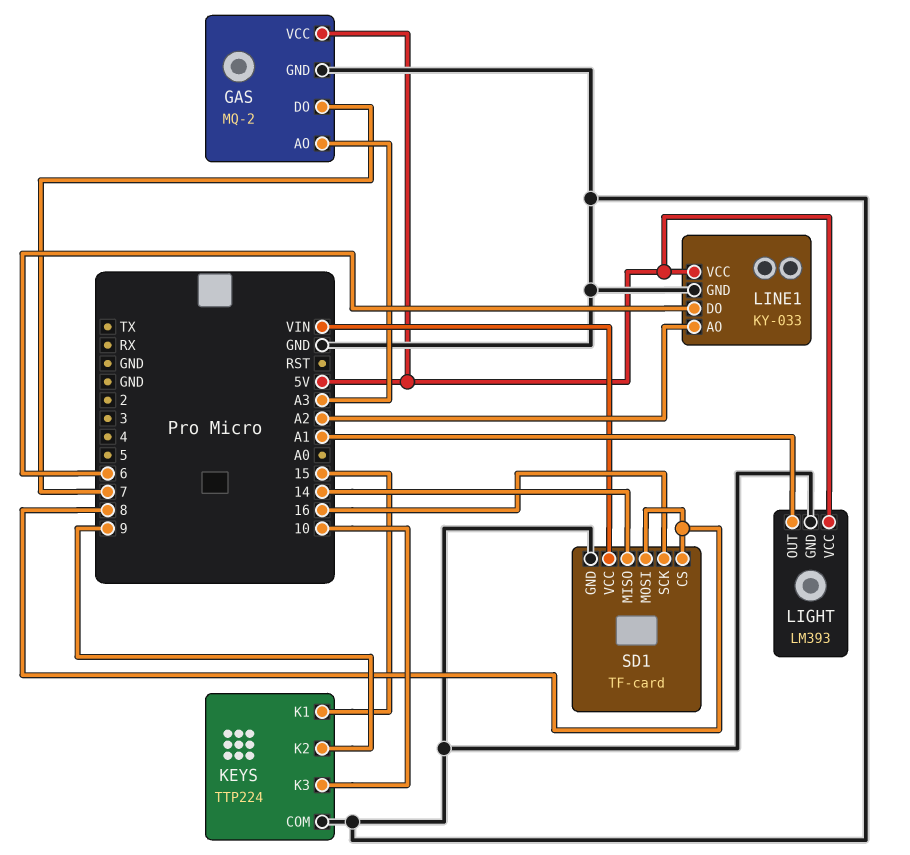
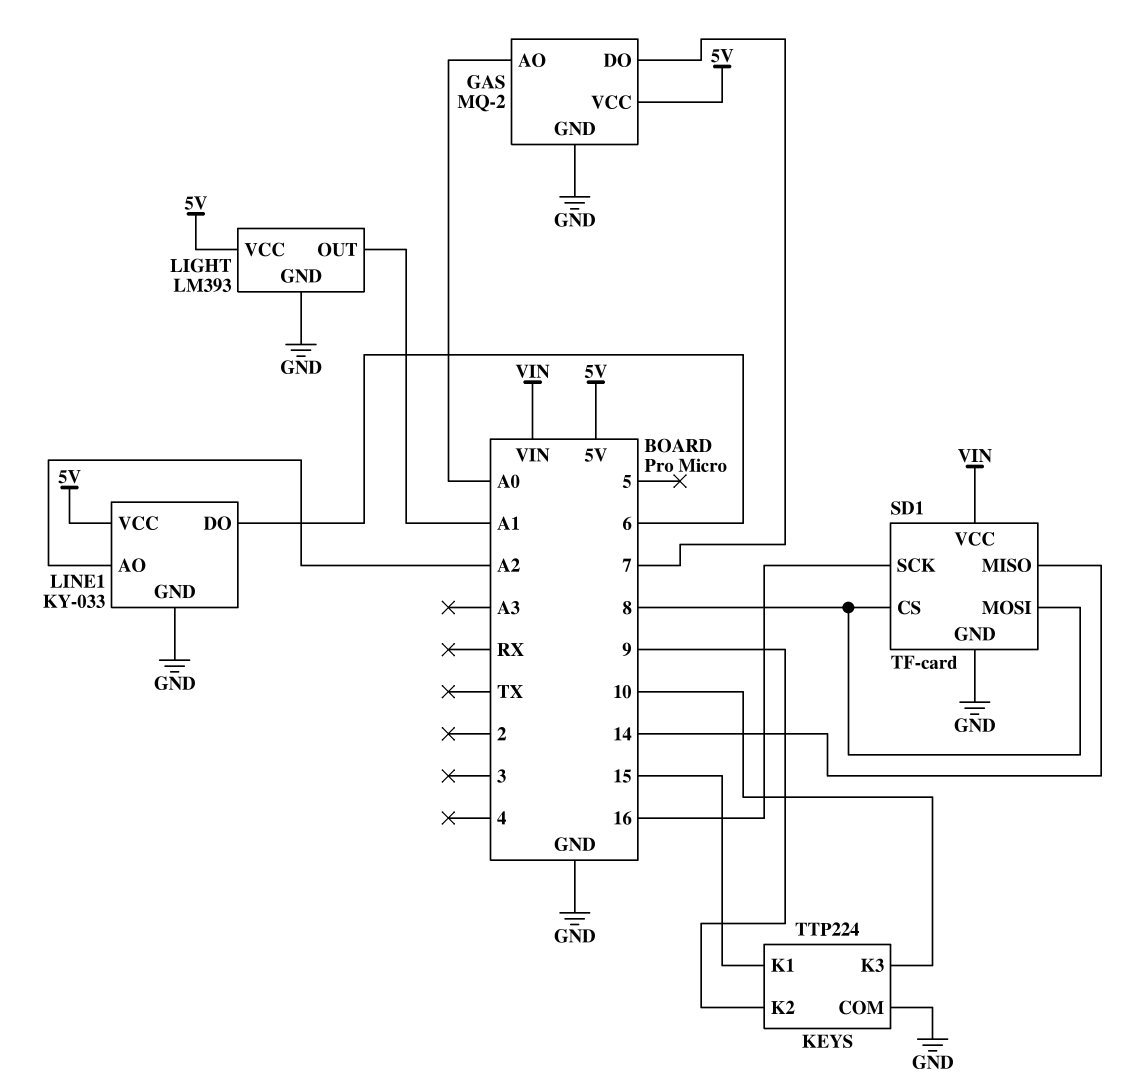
GAS pin AO: A3 -> A0

